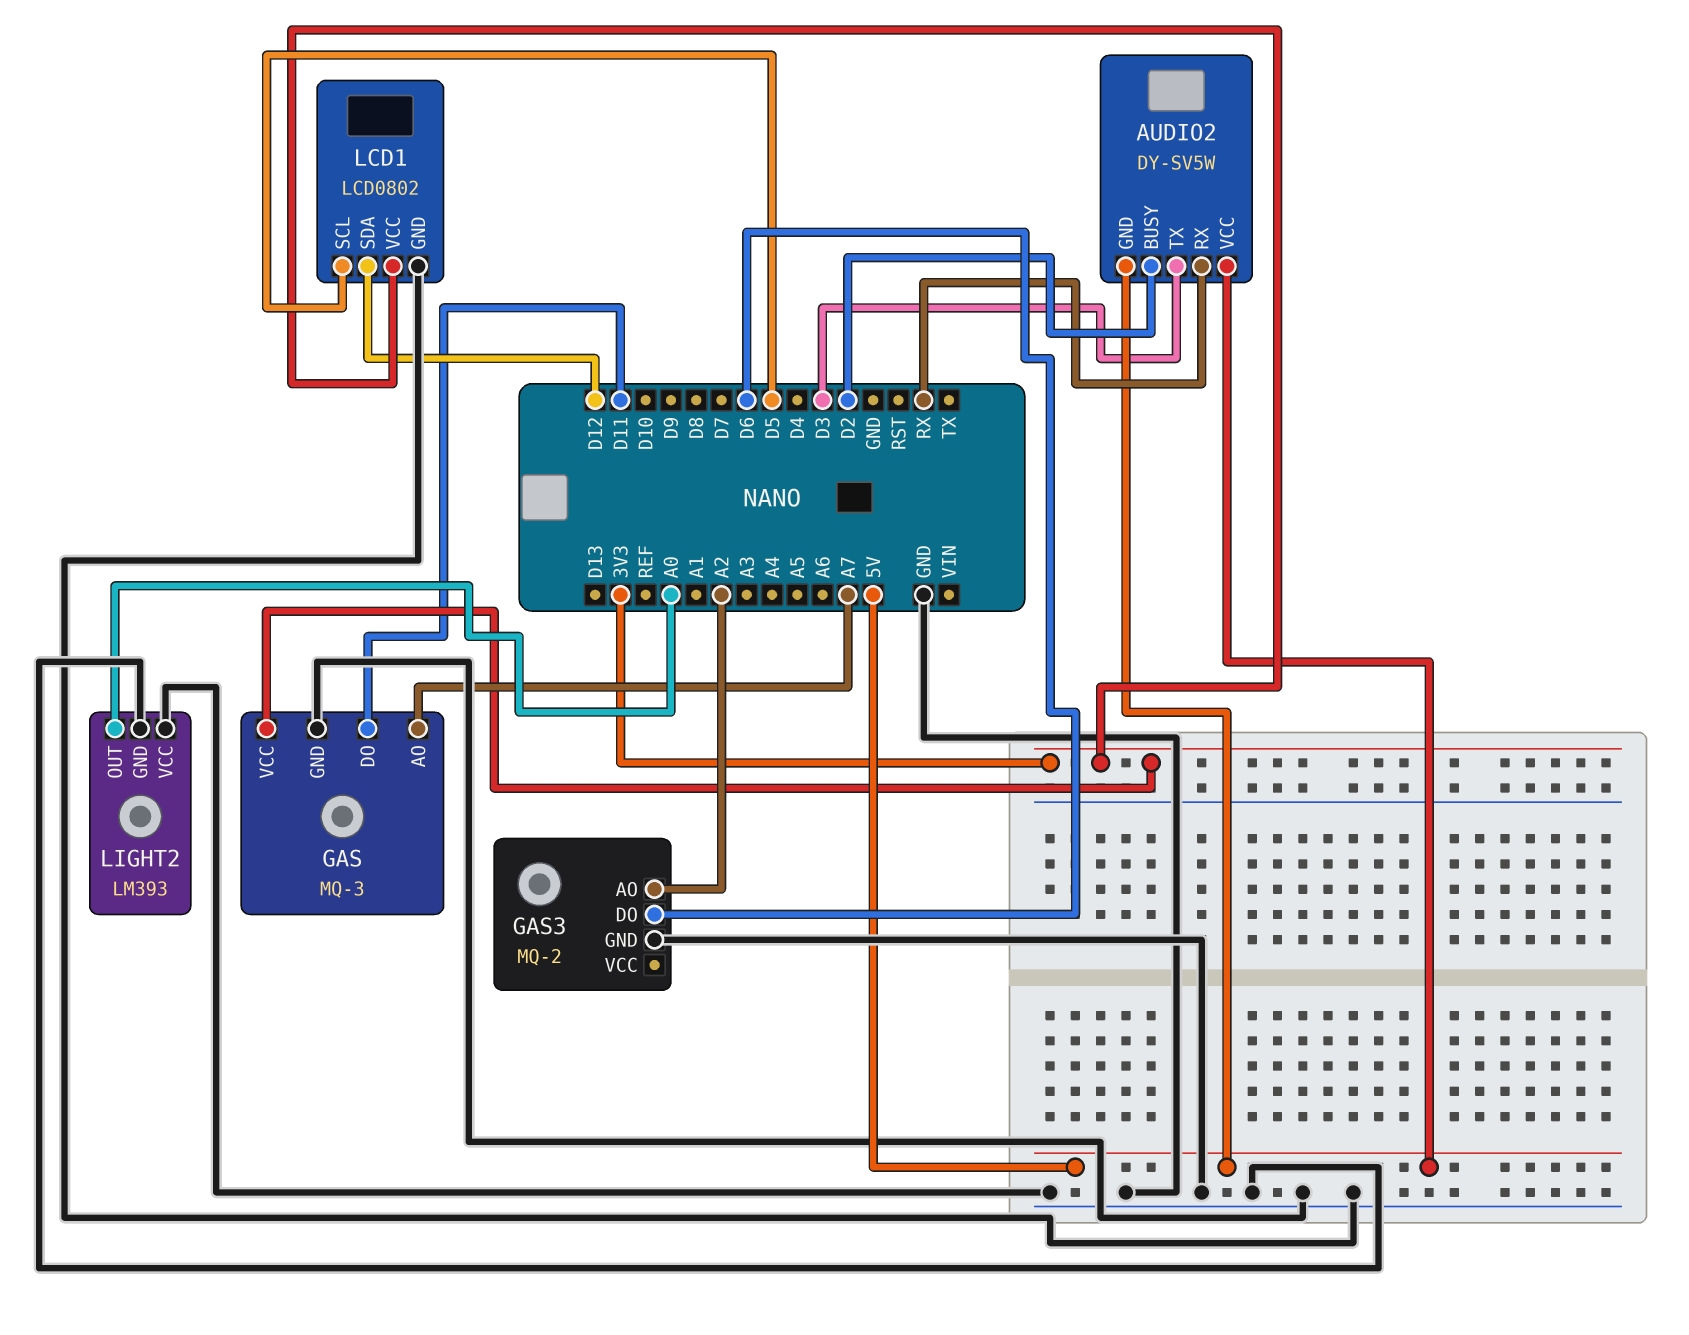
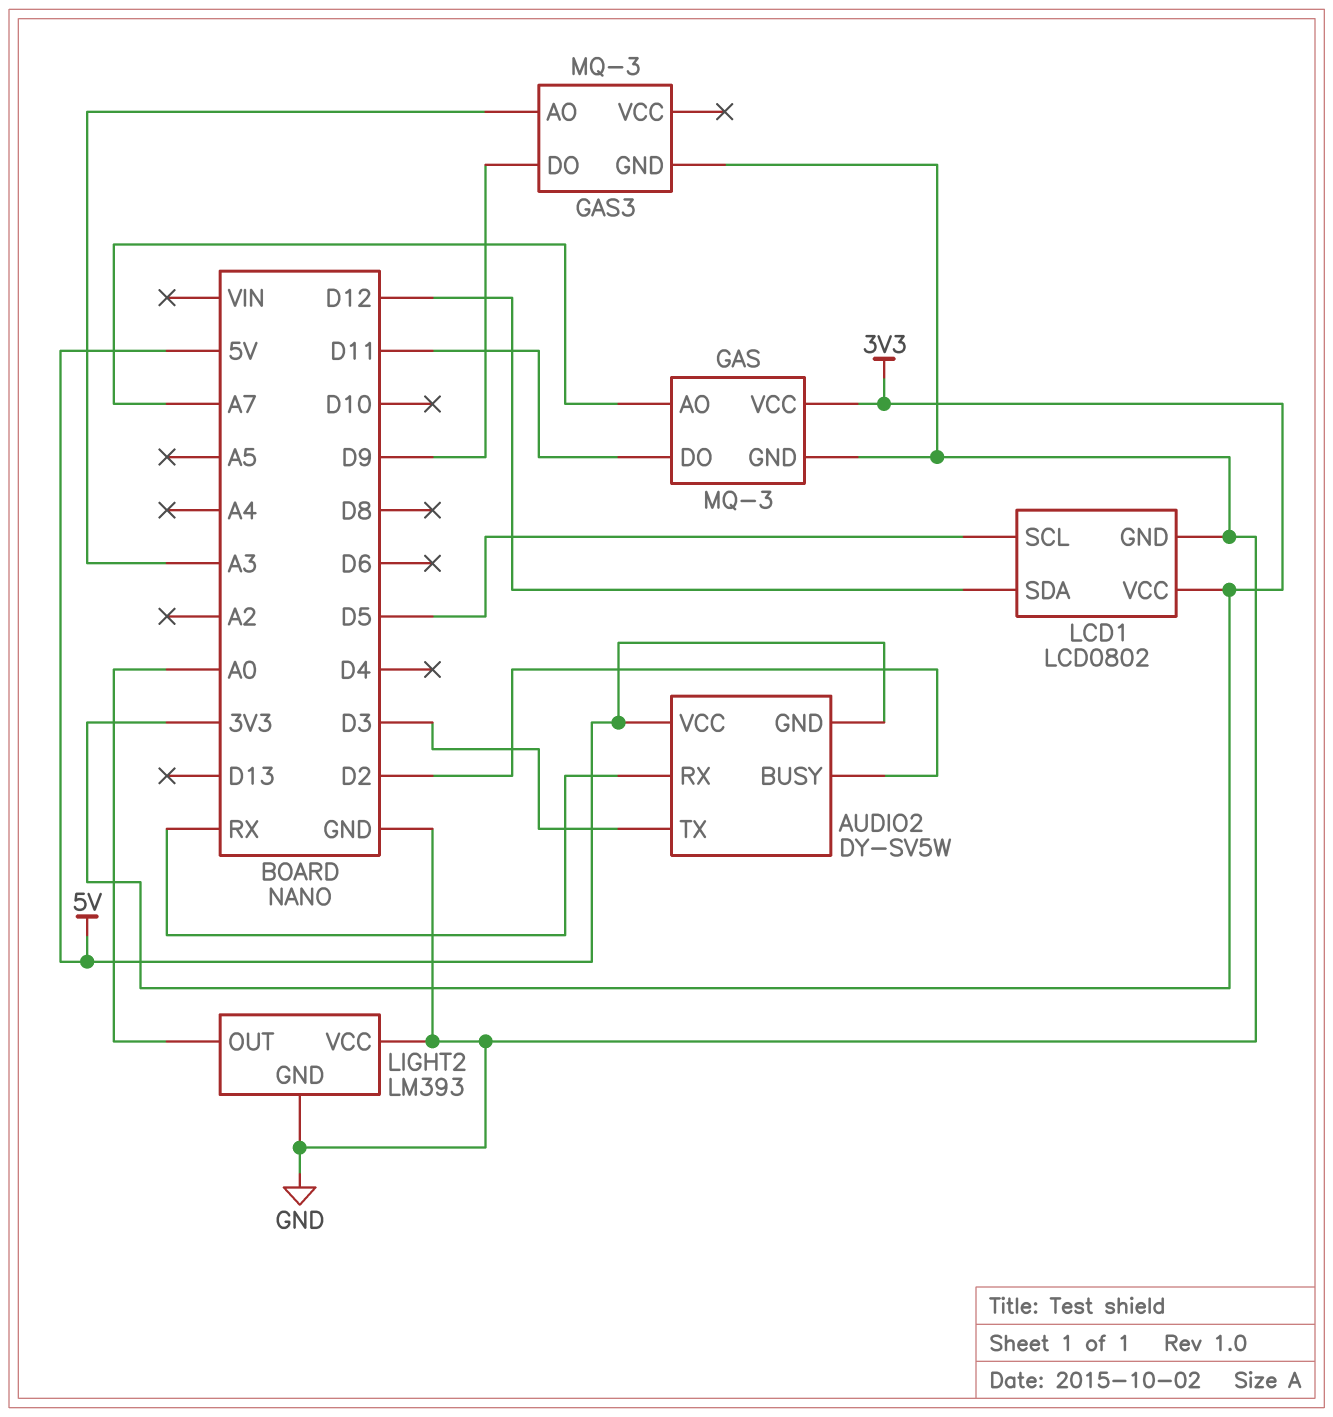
GAS3: MQ-2 -> MQ-3
GAS3 pin AO: A2 -> A3
GAS3 pin DO: D6 -> D9

